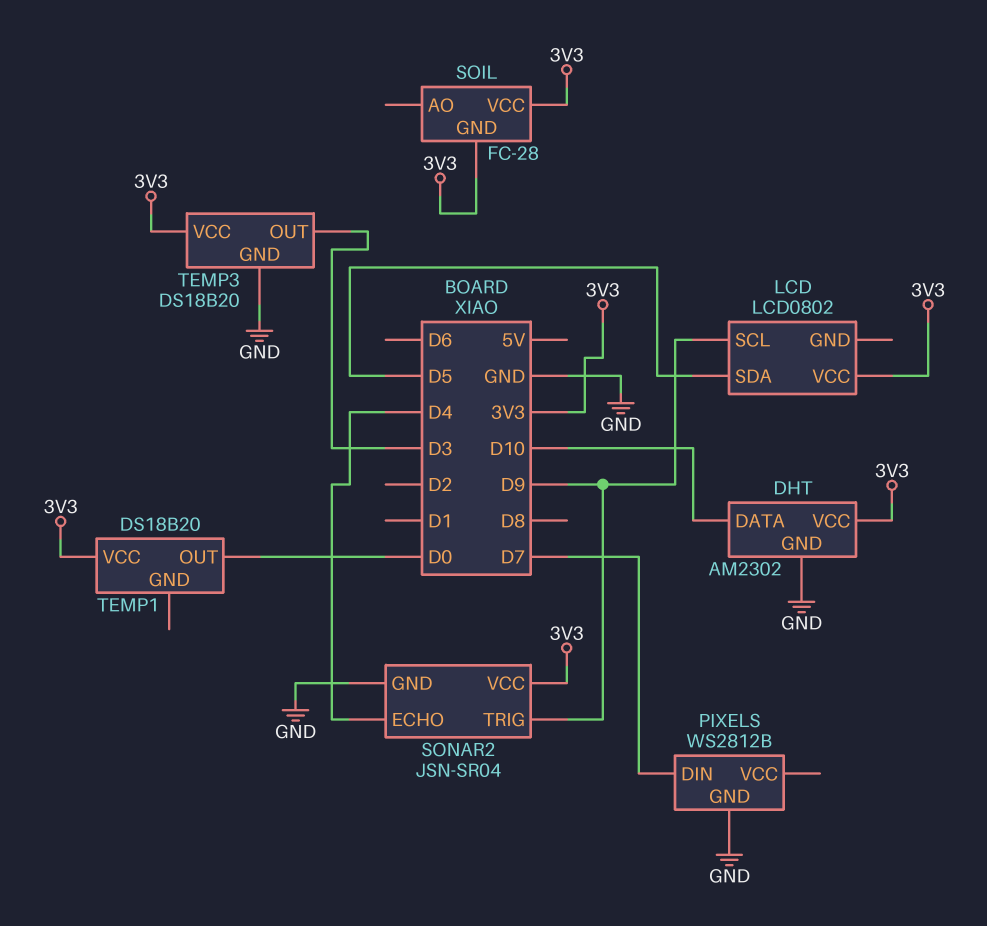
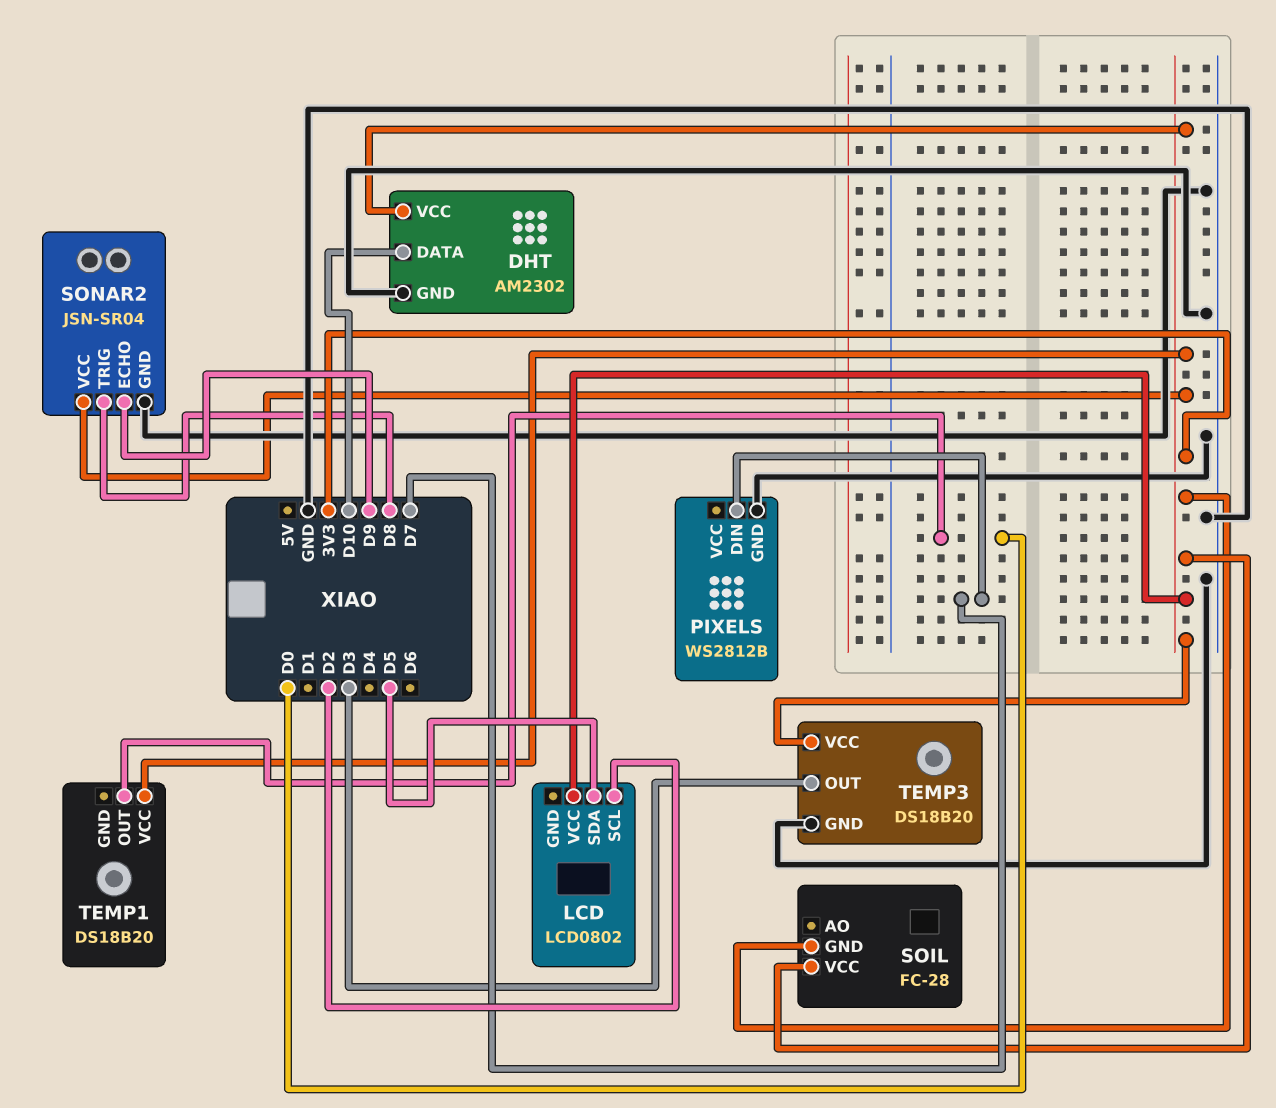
LCD pin SCL: D9 -> D2
SONAR2 pin ECHO: D4 -> D9
SONAR2 pin TRIG: D9 -> D8

